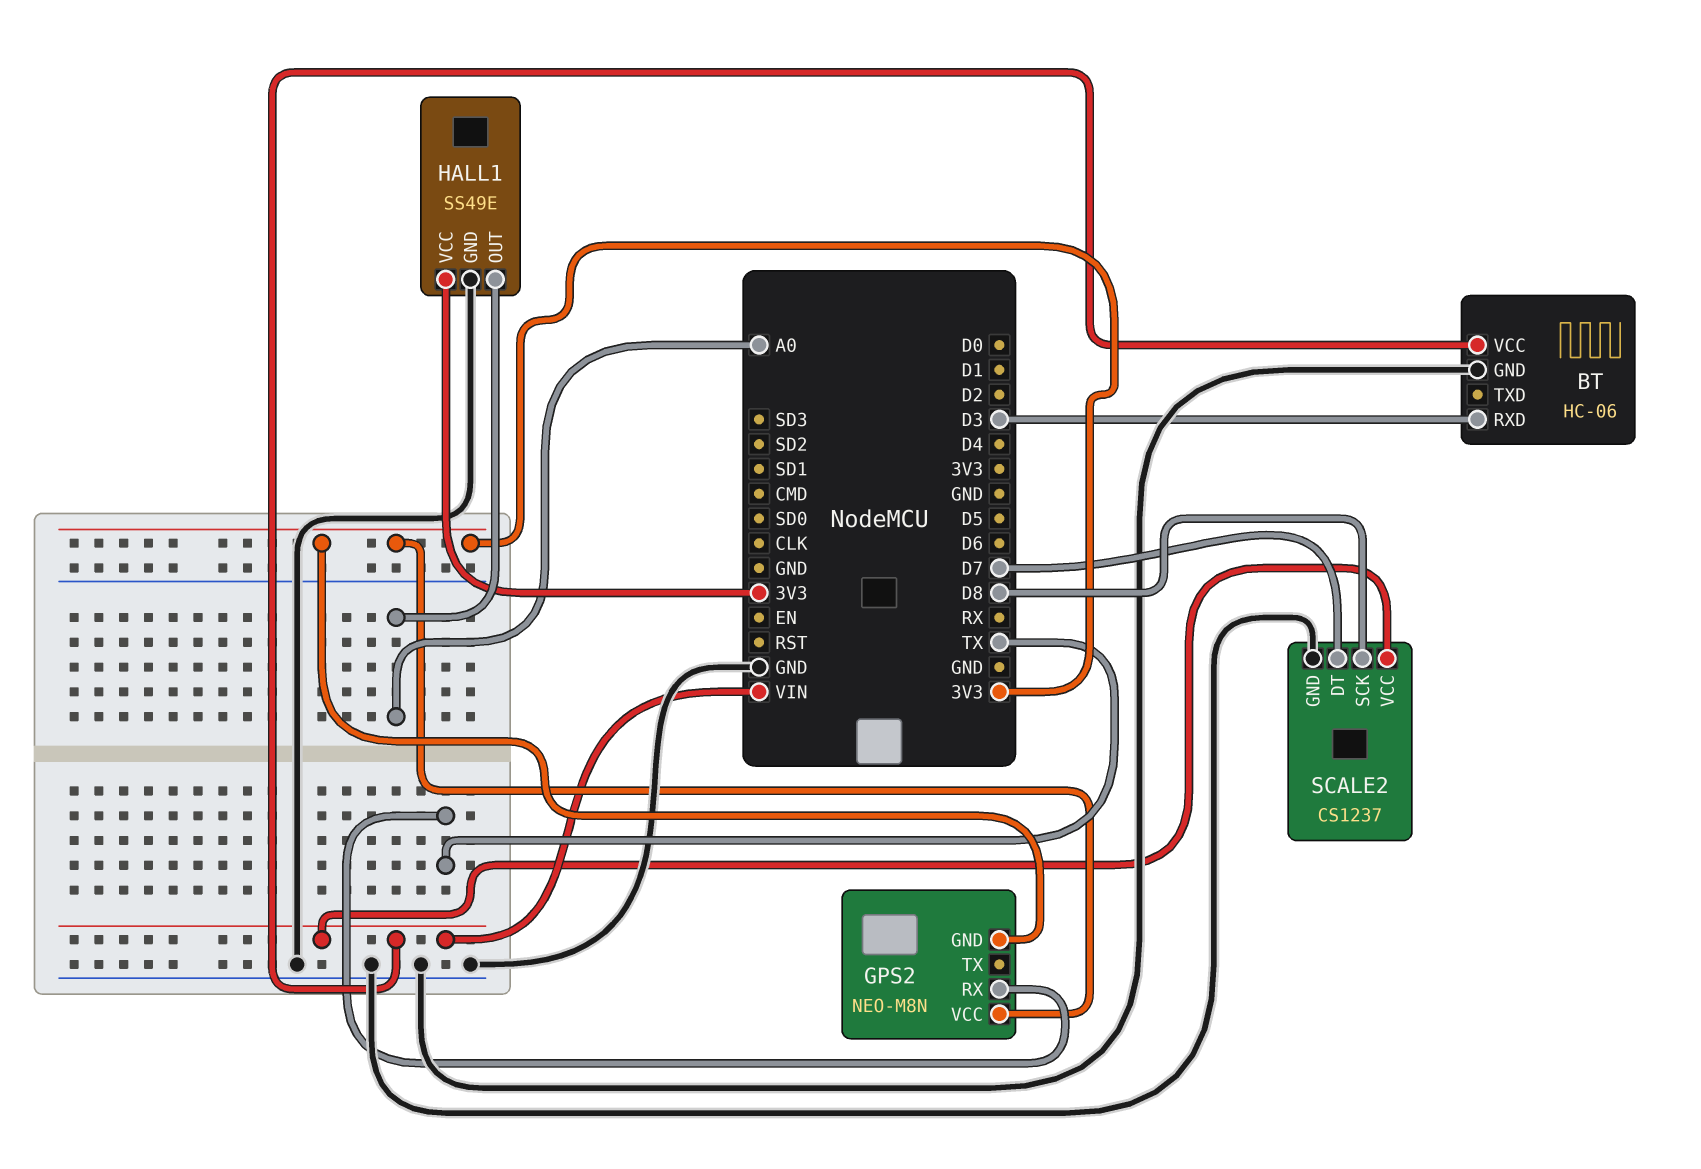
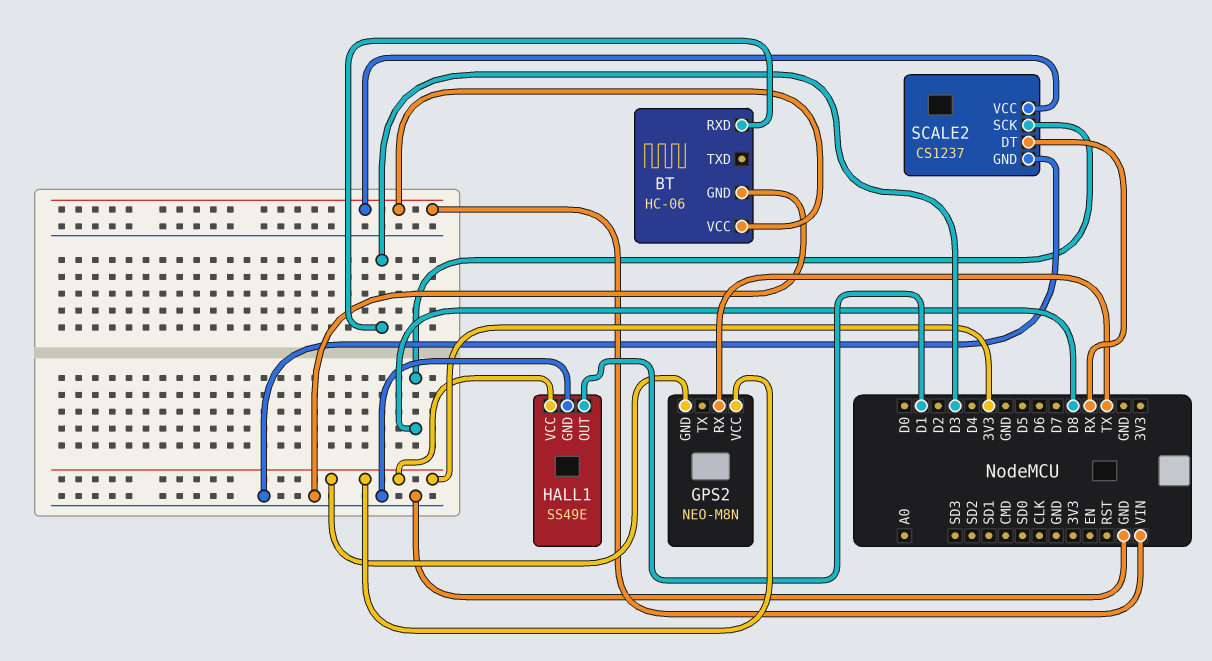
HALL1 pin OUT: A0 -> D1
SCALE2 pin DT: D7 -> RX

